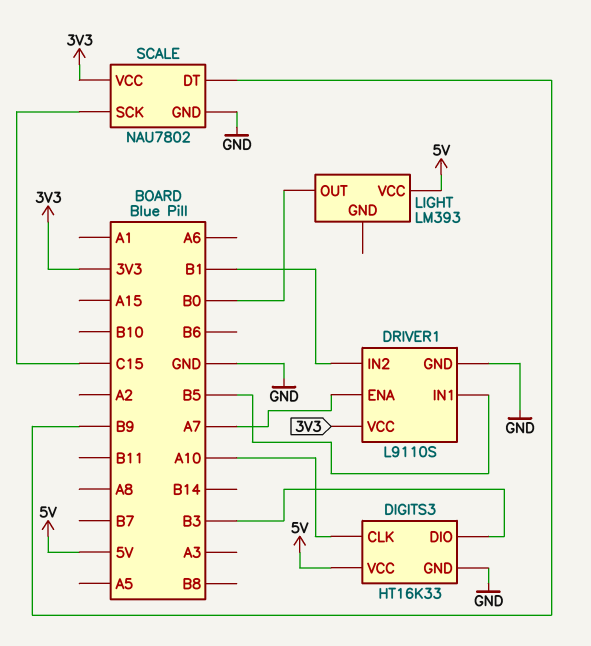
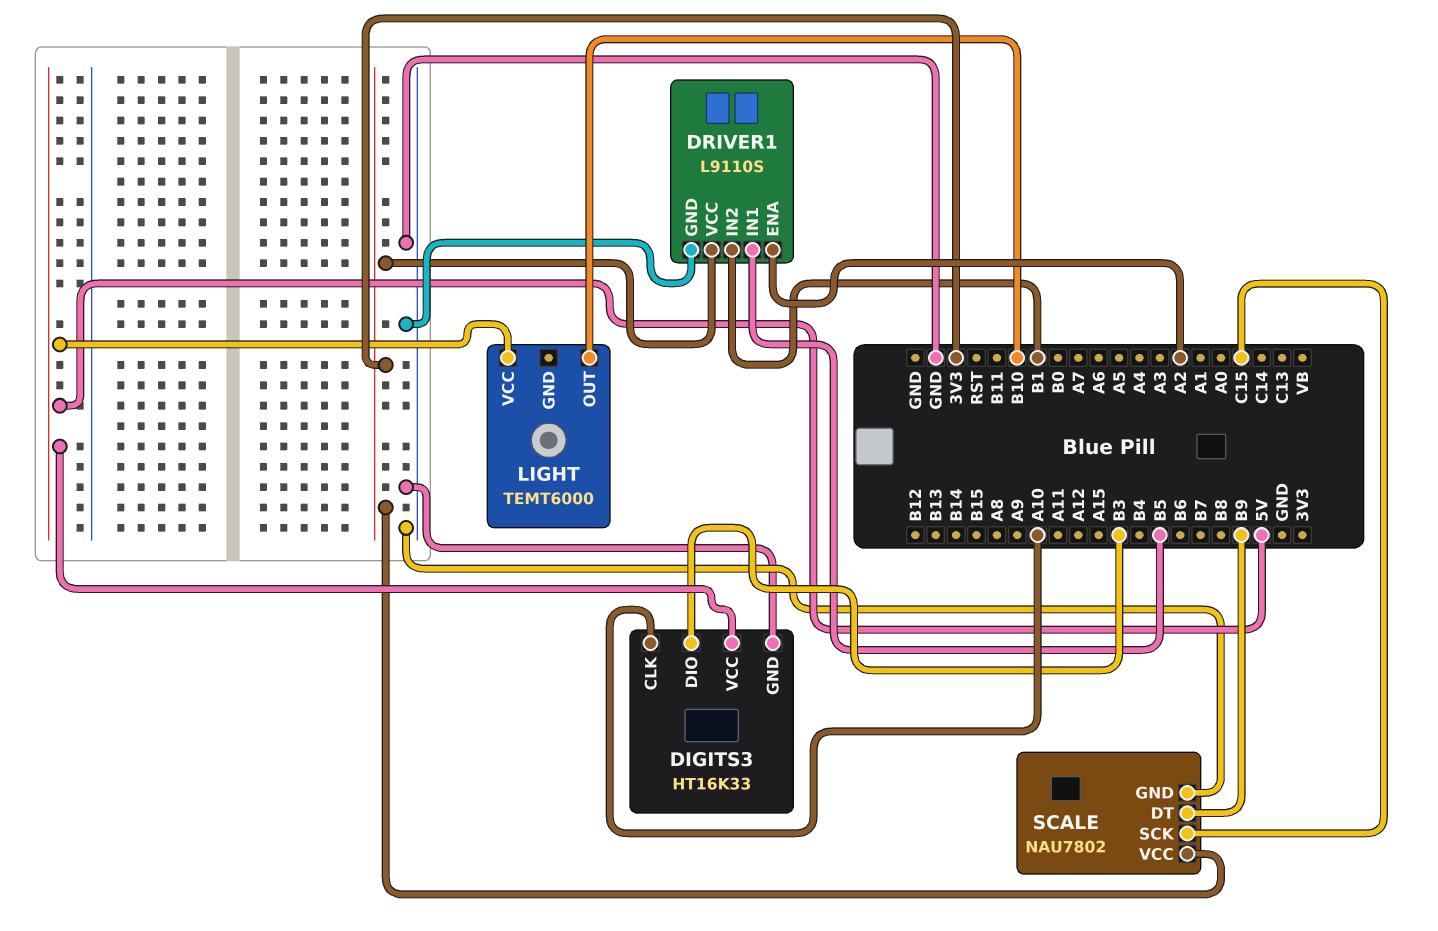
DRIVER1 pin ENA: A7 -> A2
LIGHT: LM393 -> TEMT6000
LIGHT pin OUT: B0 -> B10

